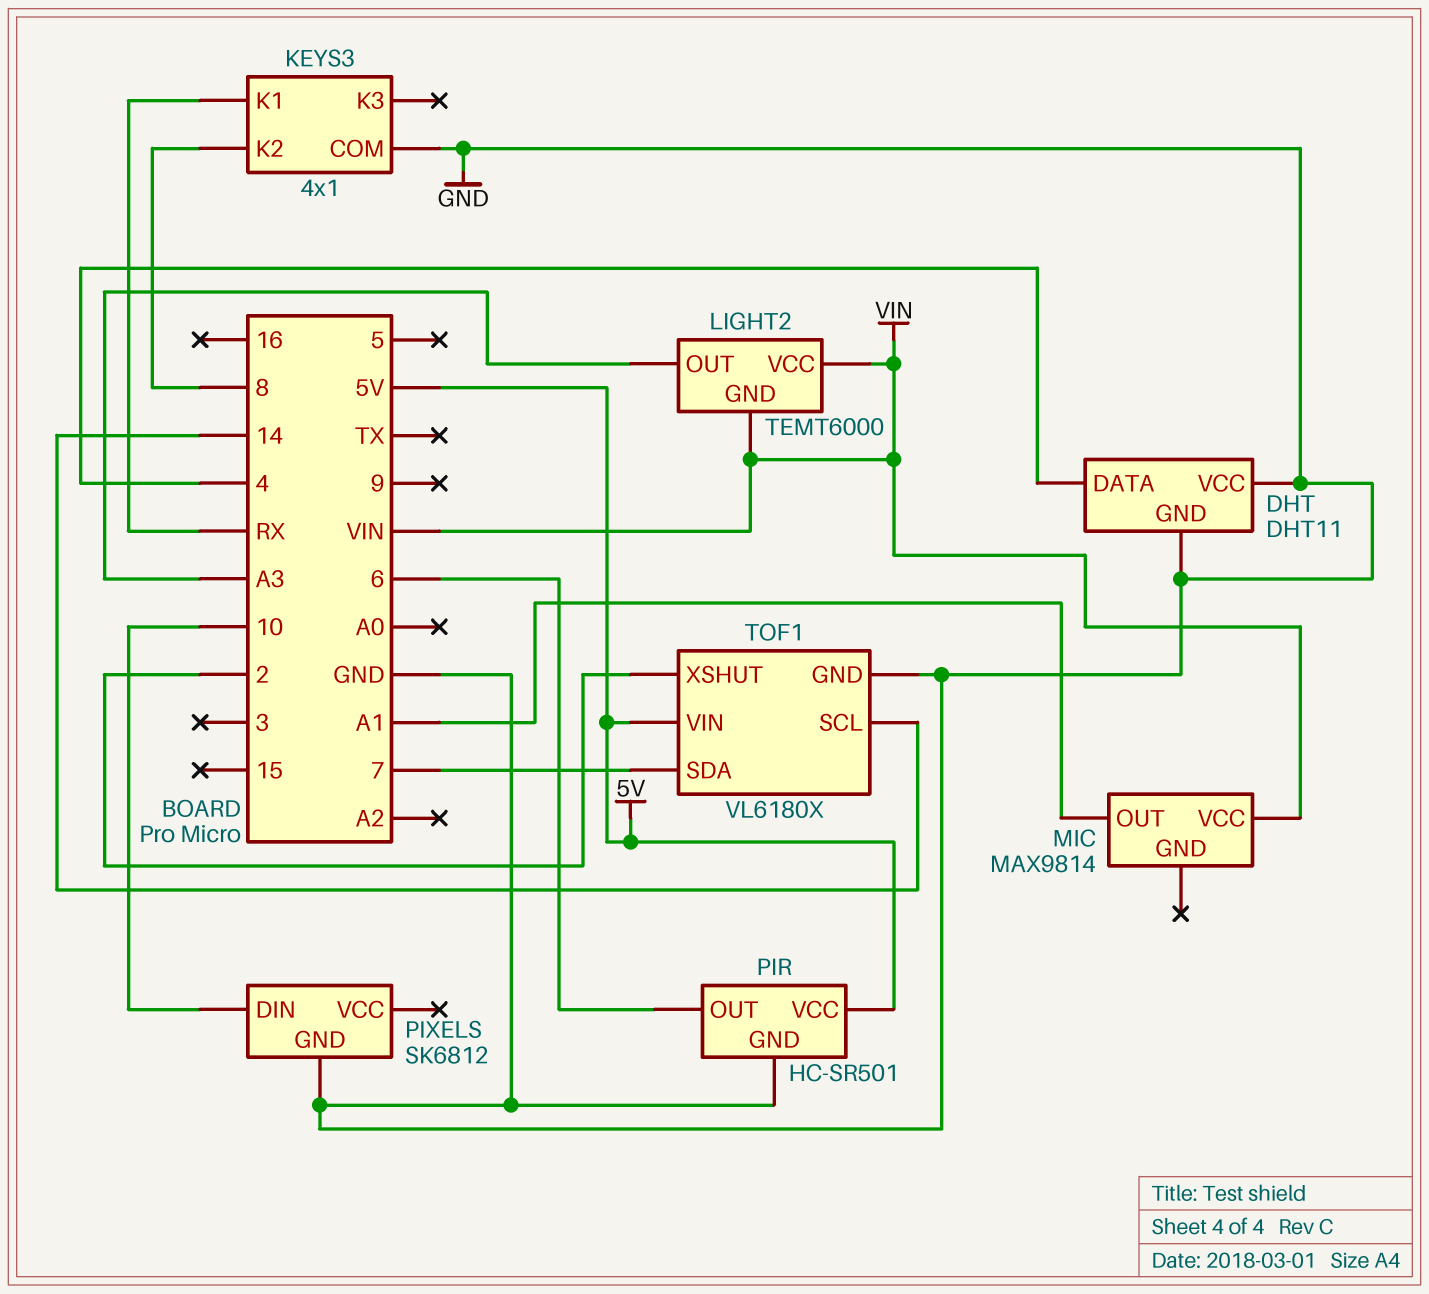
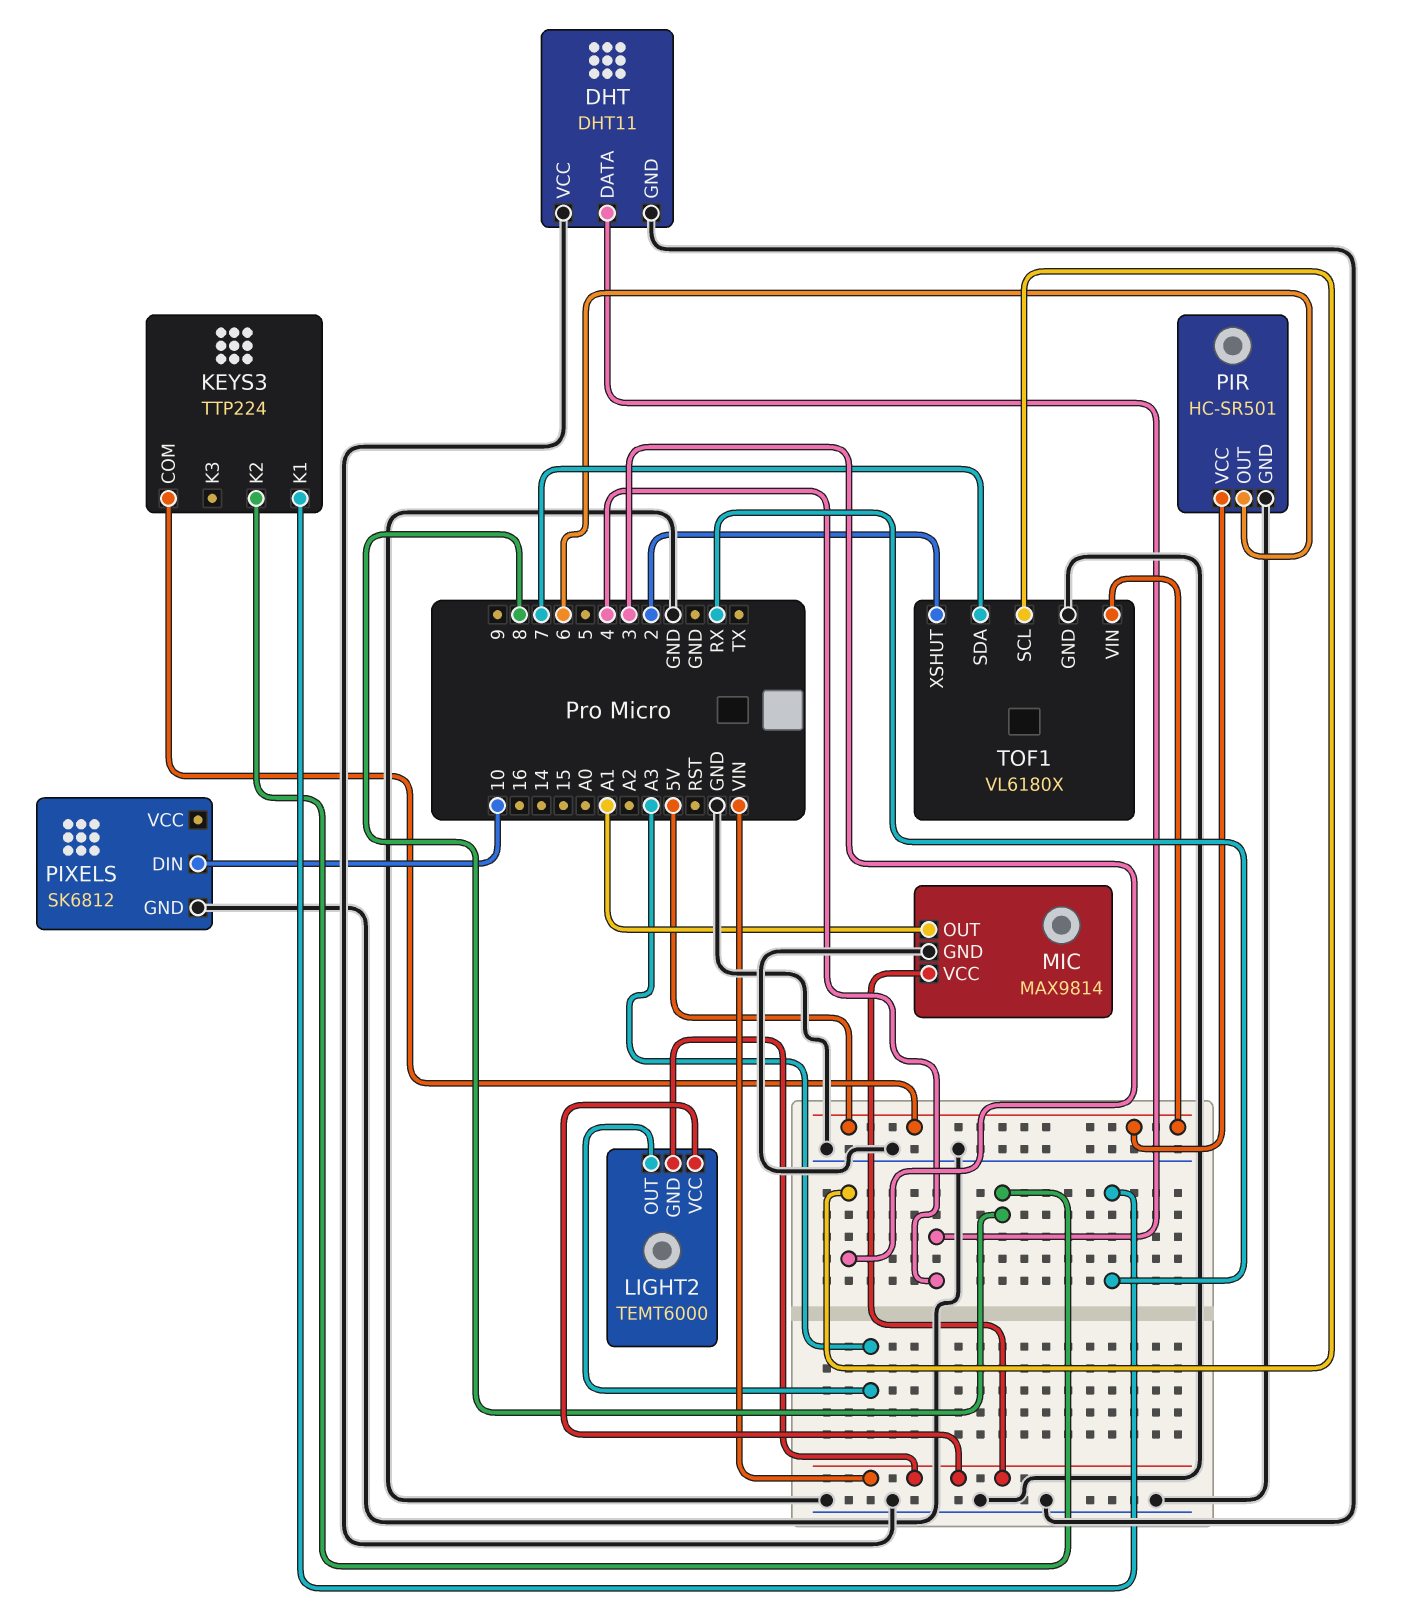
KEYS3: 4x1 -> TTP224
KEYS3 pin COM: GND -> 5V
MIC pin GND: none -> GND
TOF1 pin SCL: 14 -> 3

